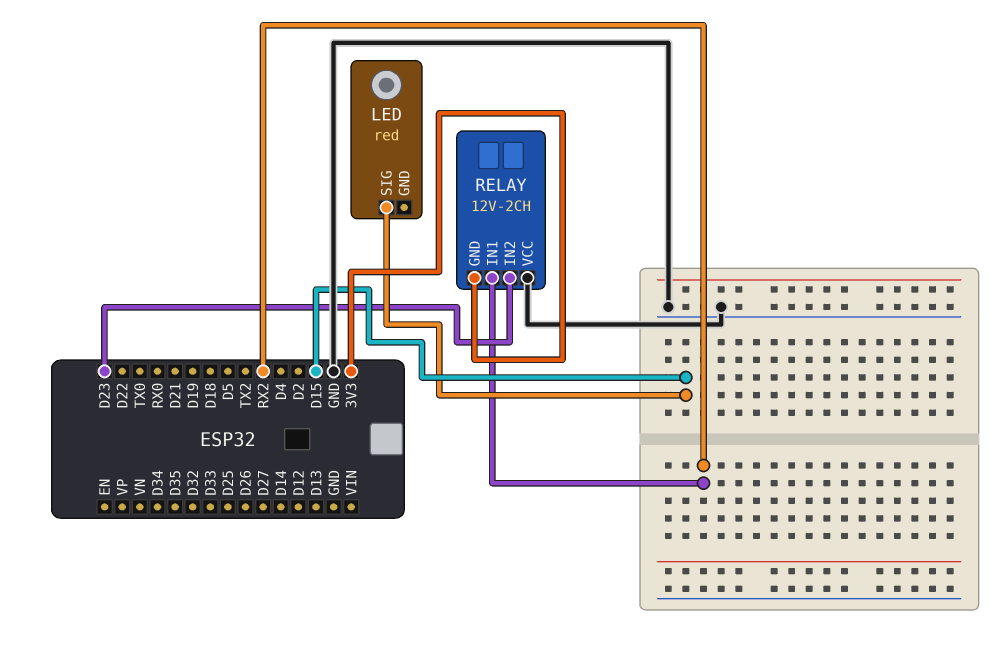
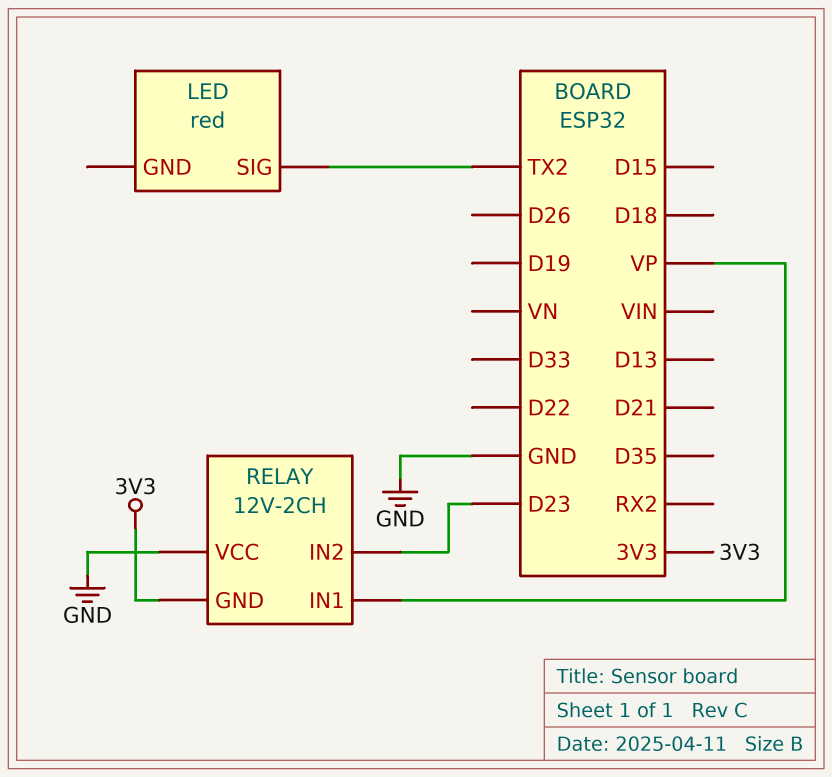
LED pin SIG: D15 -> TX2
RELAY pin IN1: RX2 -> VP

